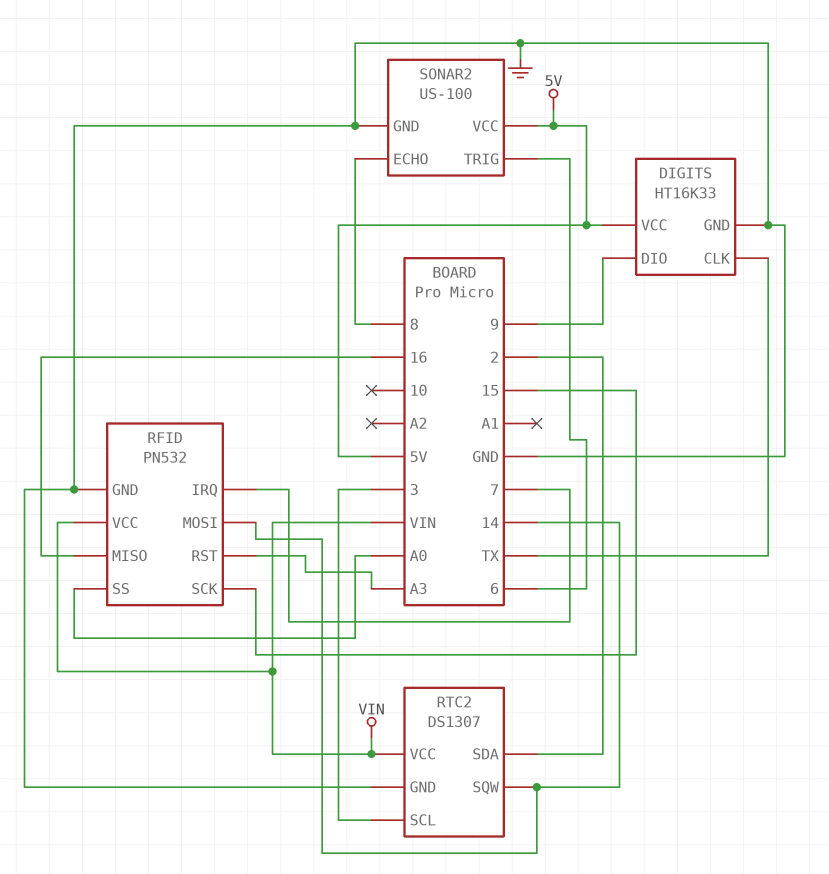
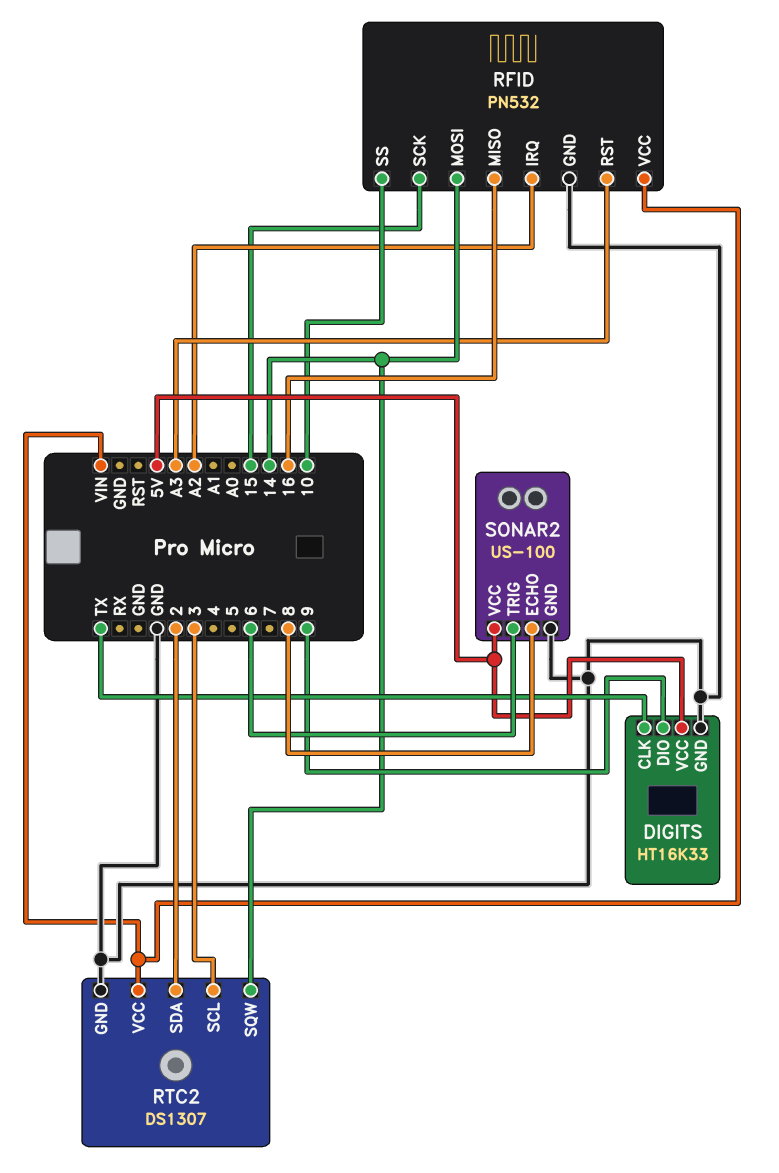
RFID pin IRQ: 7 -> A2
RFID pin SS: A0 -> 10

